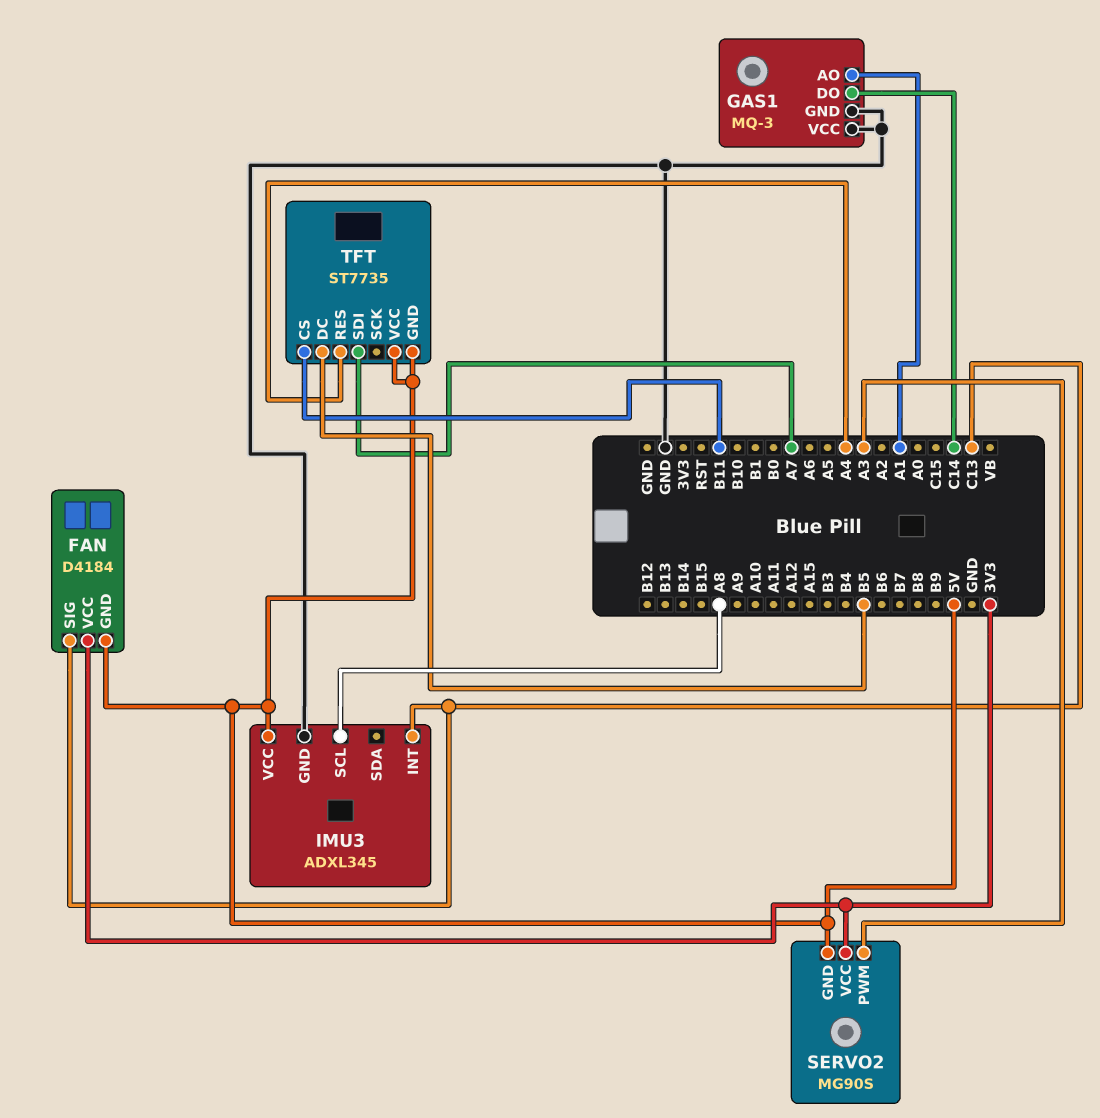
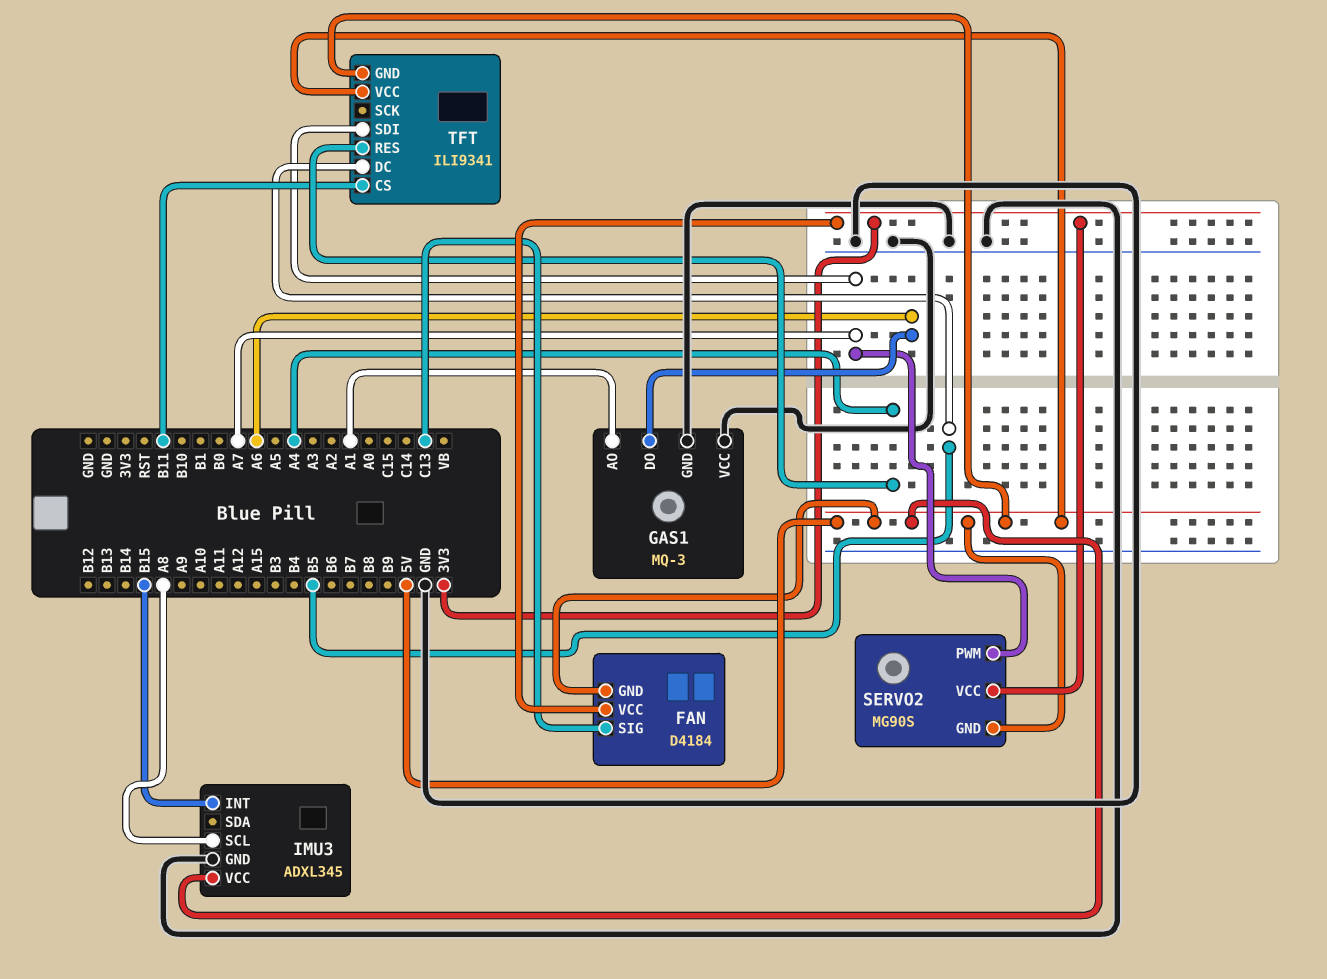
GAS1 pin DO: C14 -> A6
IMU3 pin INT: C13 -> B15
SERVO2 pin PWM: A3 -> A7
TFT: ST7735 -> ILI9341

